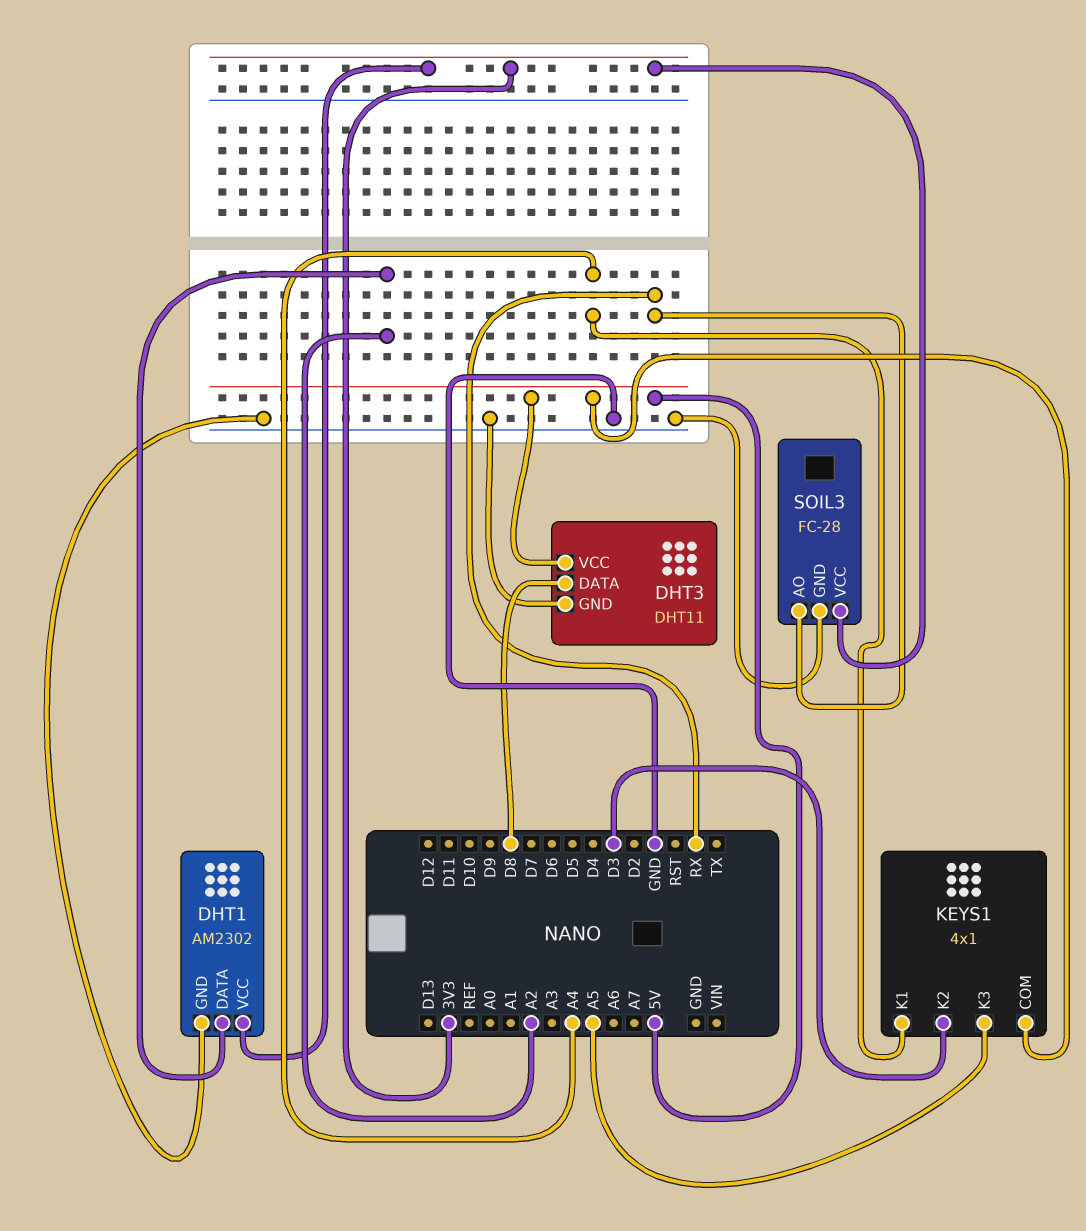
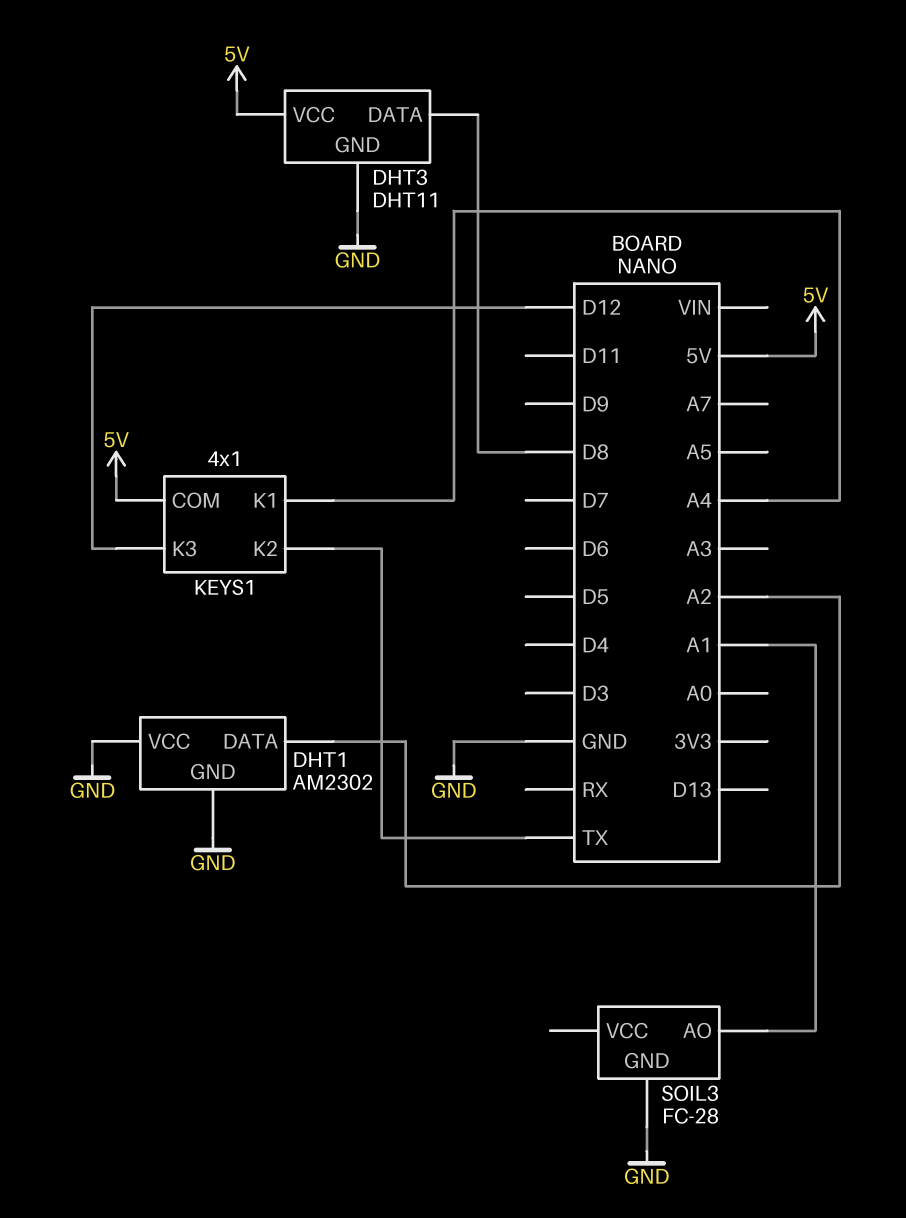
DHT1 pin VCC: 3V3 -> GND
KEYS1 pin K2: D3 -> TX
KEYS1 pin K3: A5 -> D12
SOIL3 pin AO: RX -> A1
SOIL3 pin VCC: 3V3 -> none

